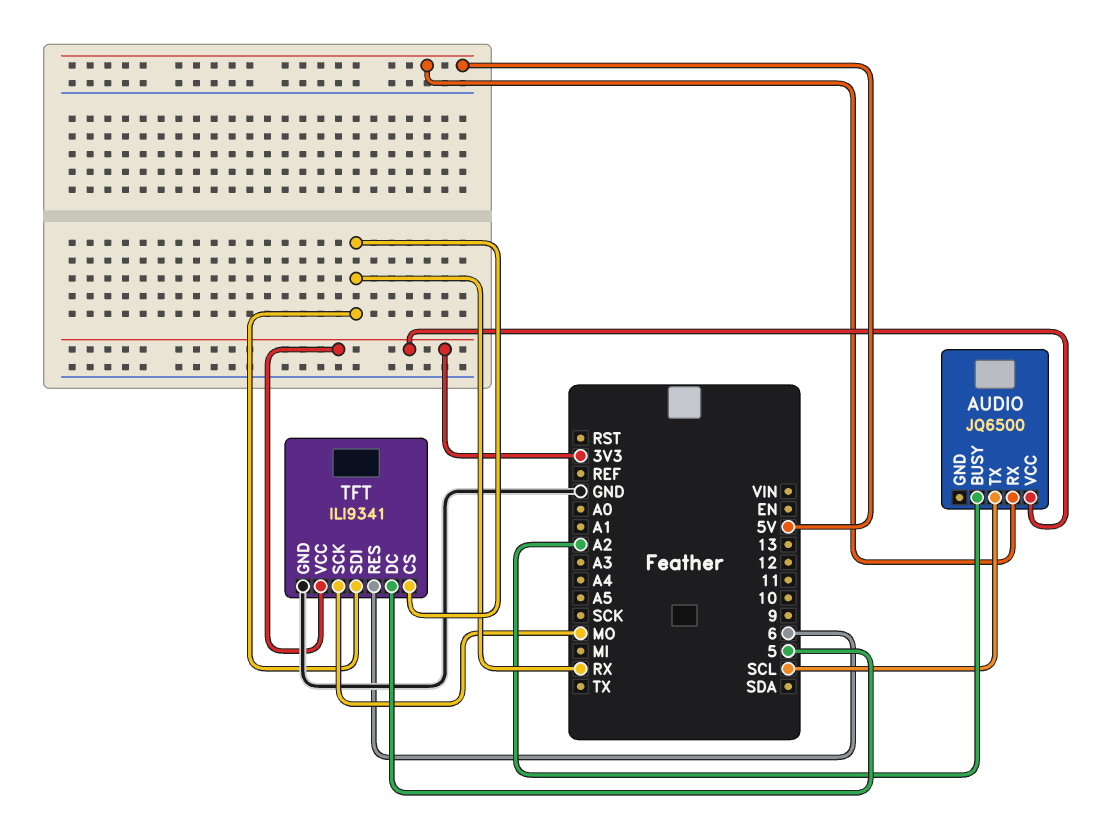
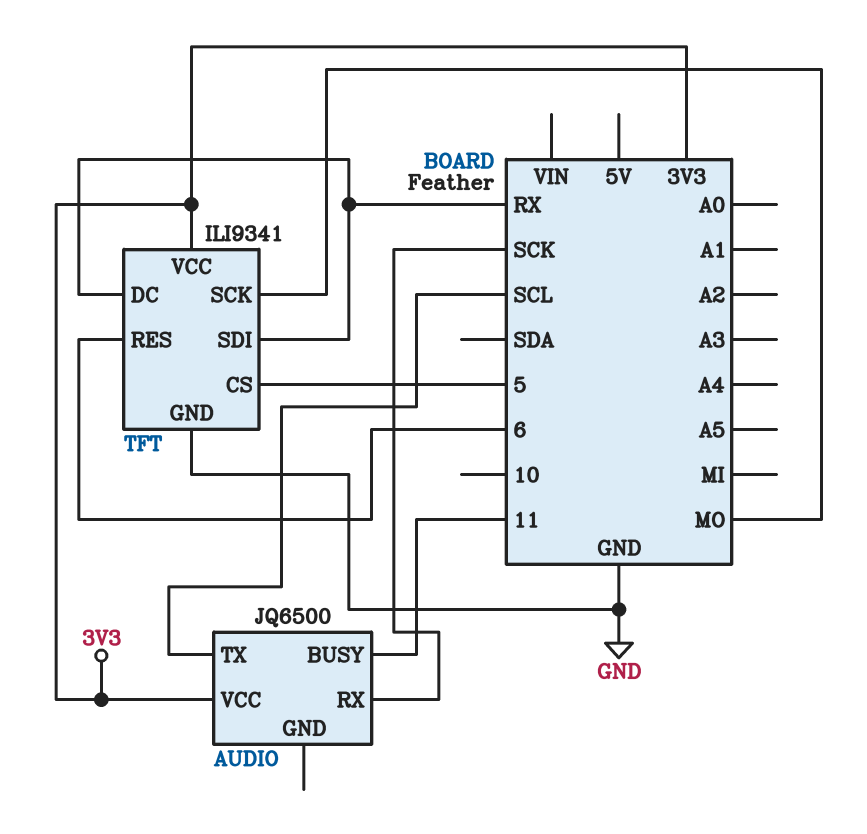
AUDIO pin BUSY: A2 -> 11
AUDIO pin RX: 5V -> SCK
TFT pin CS: RX -> 5
TFT pin DC: 5 -> RX

